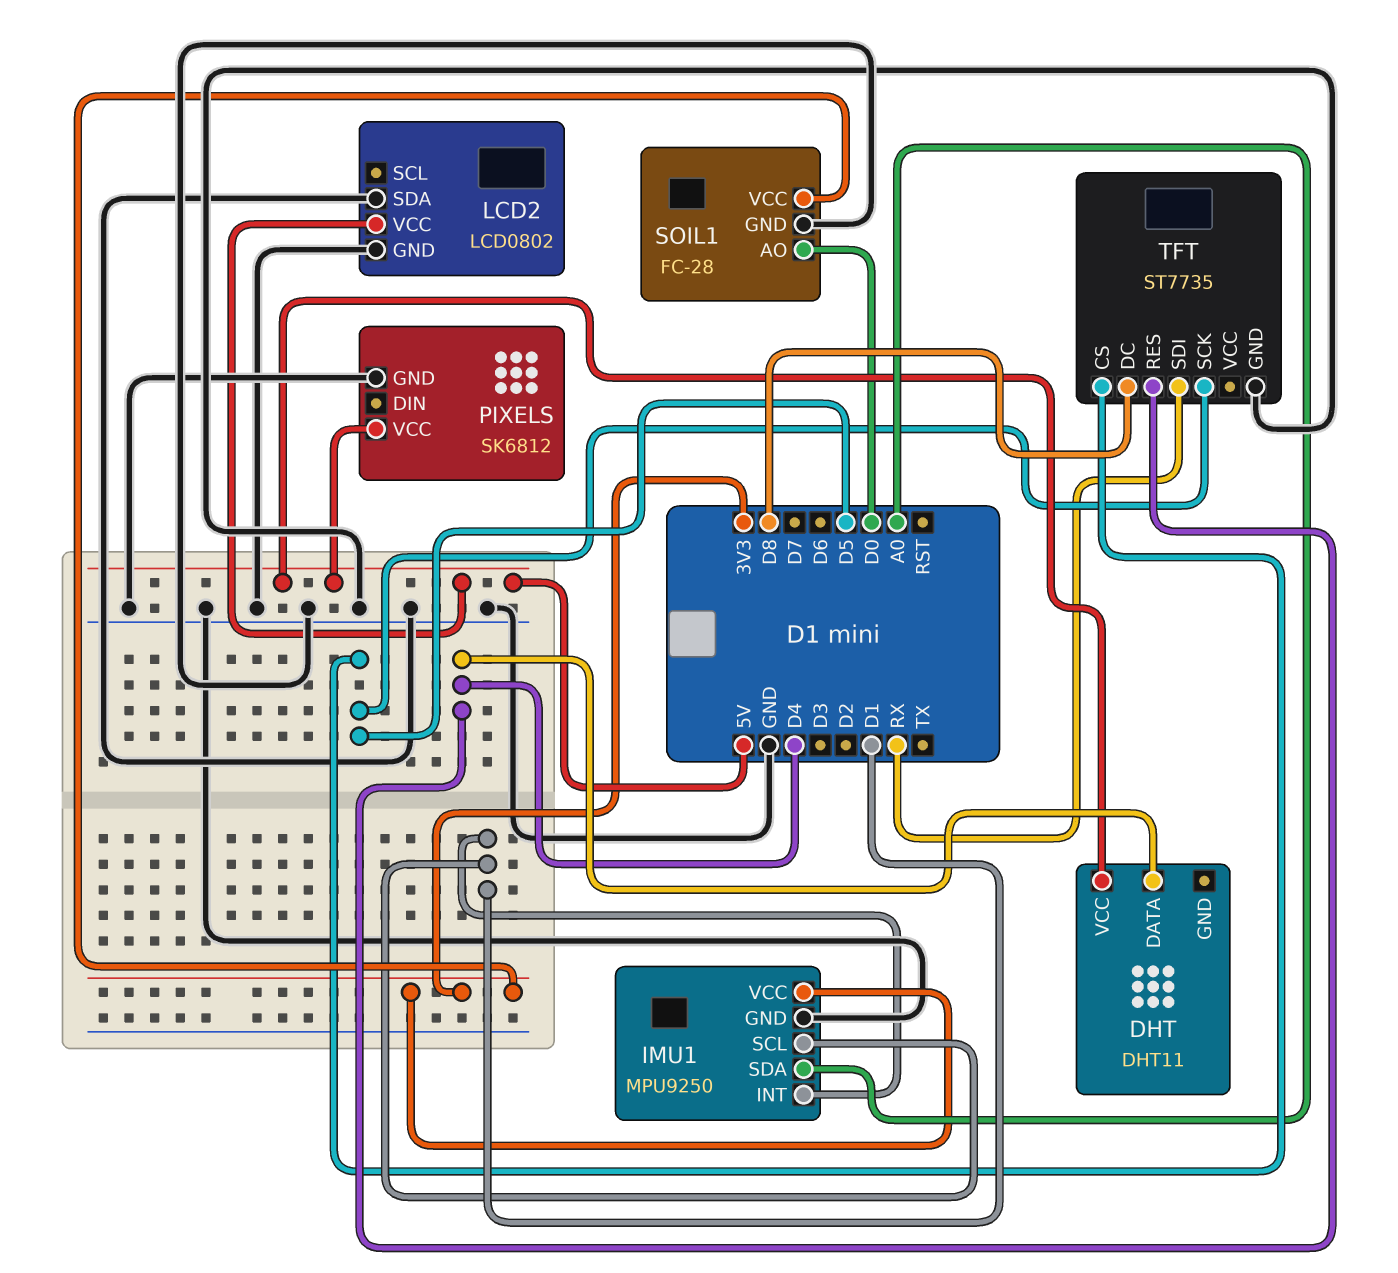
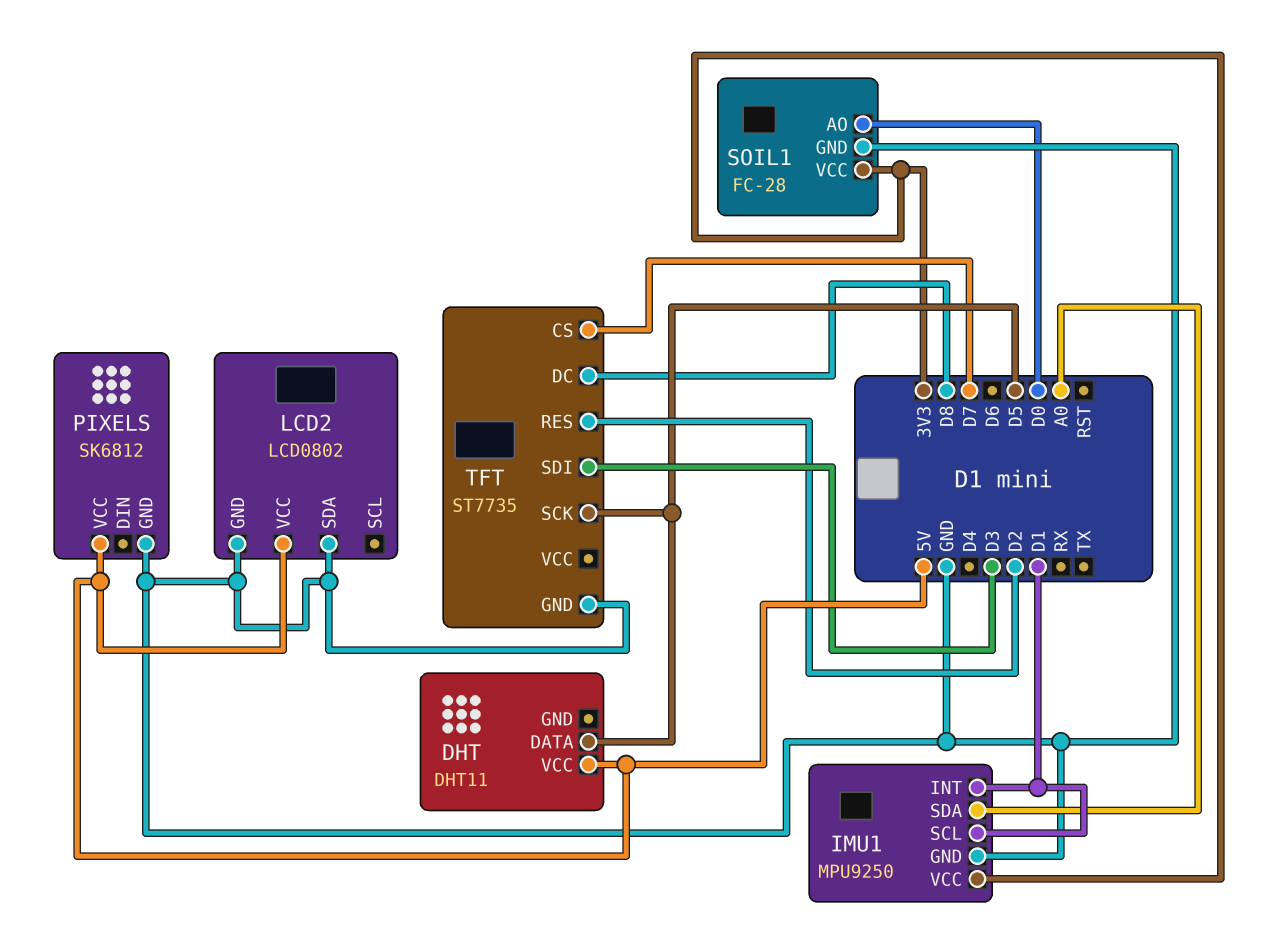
DHT pin DATA: D4 -> D5
TFT pin CS: D5 -> D7
TFT pin RES: D4 -> D2
TFT pin SDI: RX -> D3

